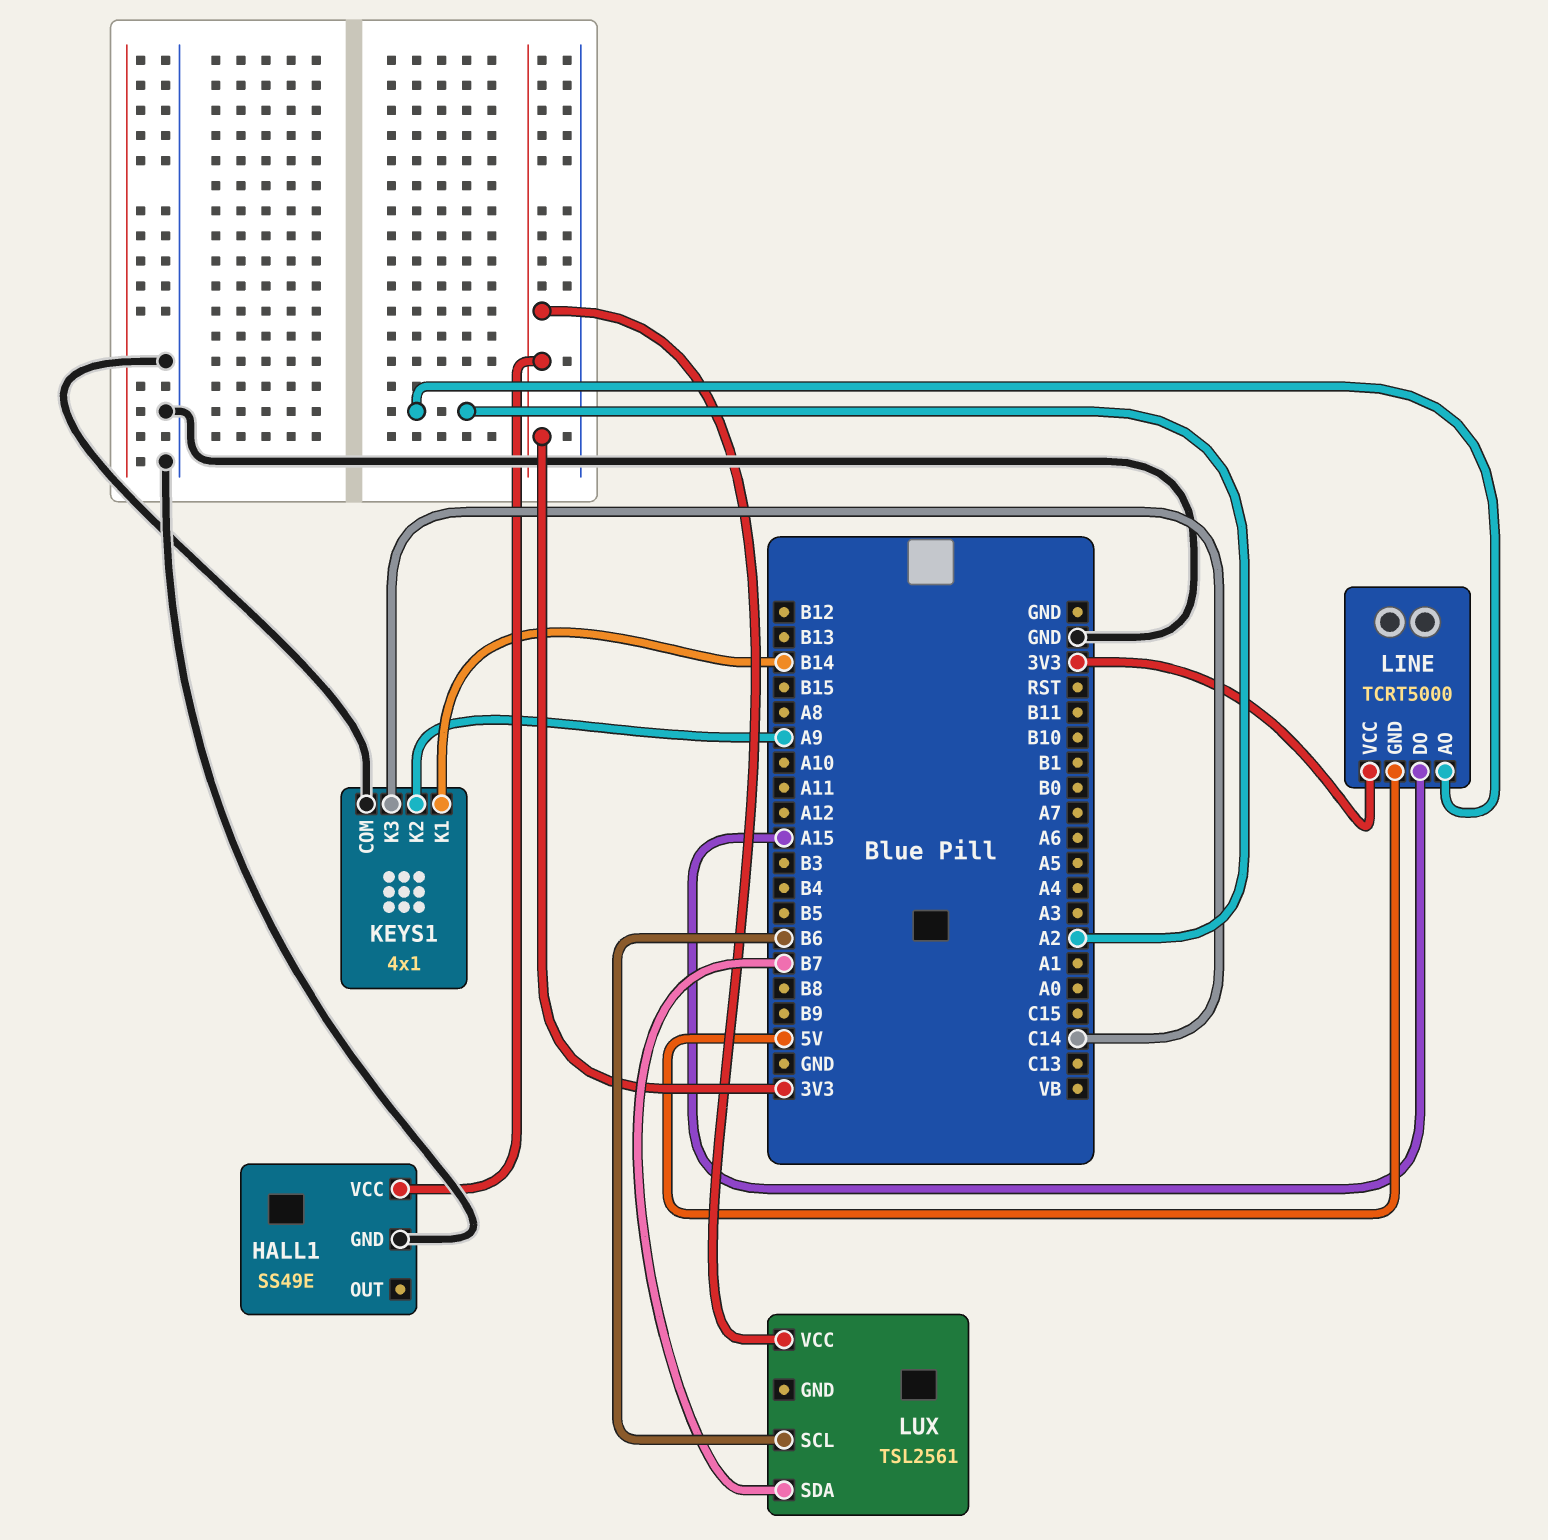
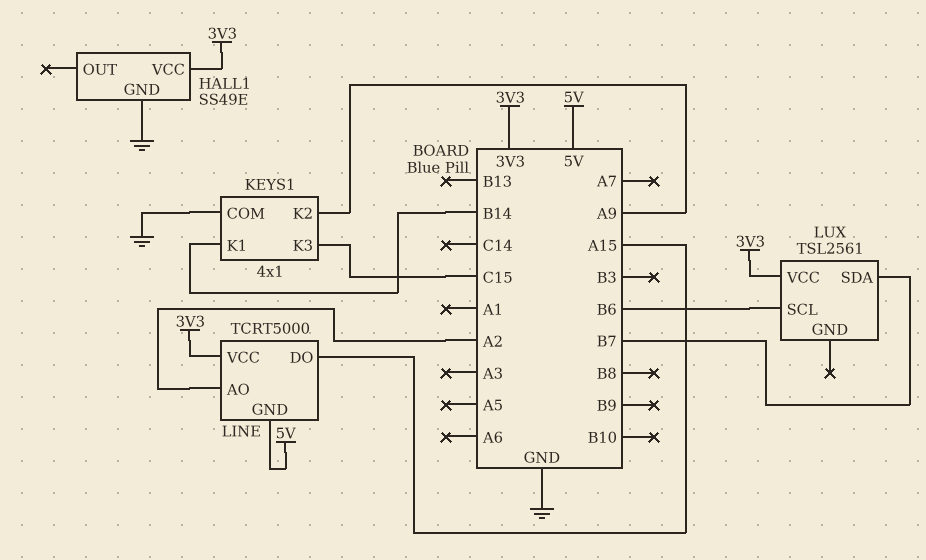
KEYS1 pin K3: C14 -> C15

